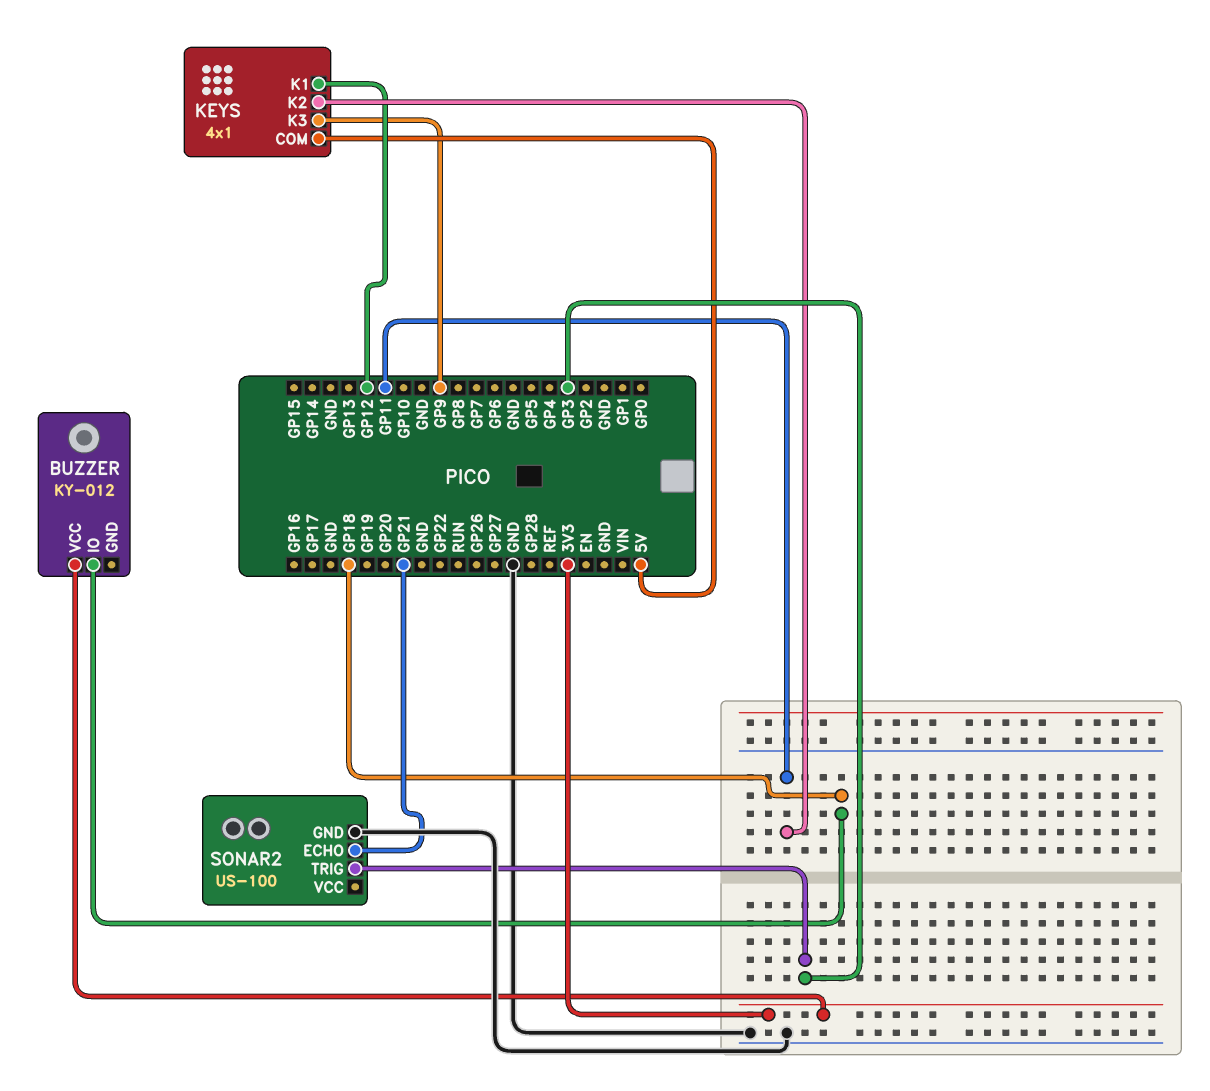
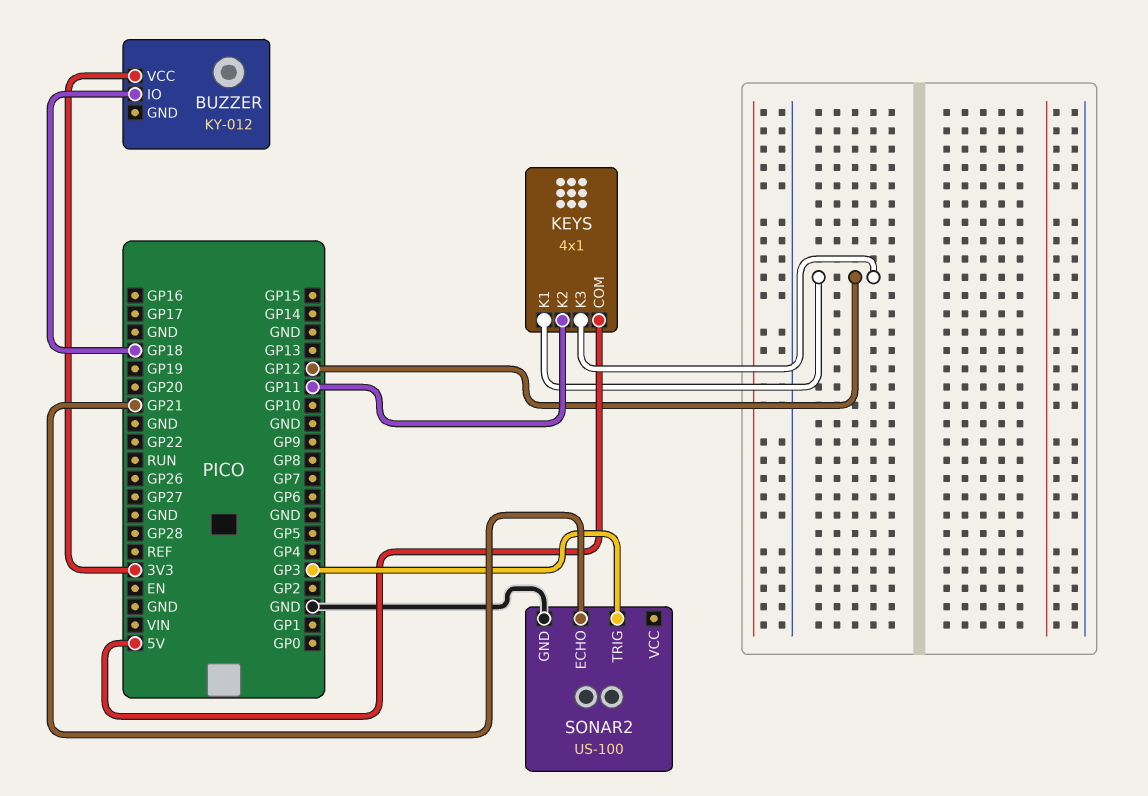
KEYS pin K3: GP9 -> GP12

